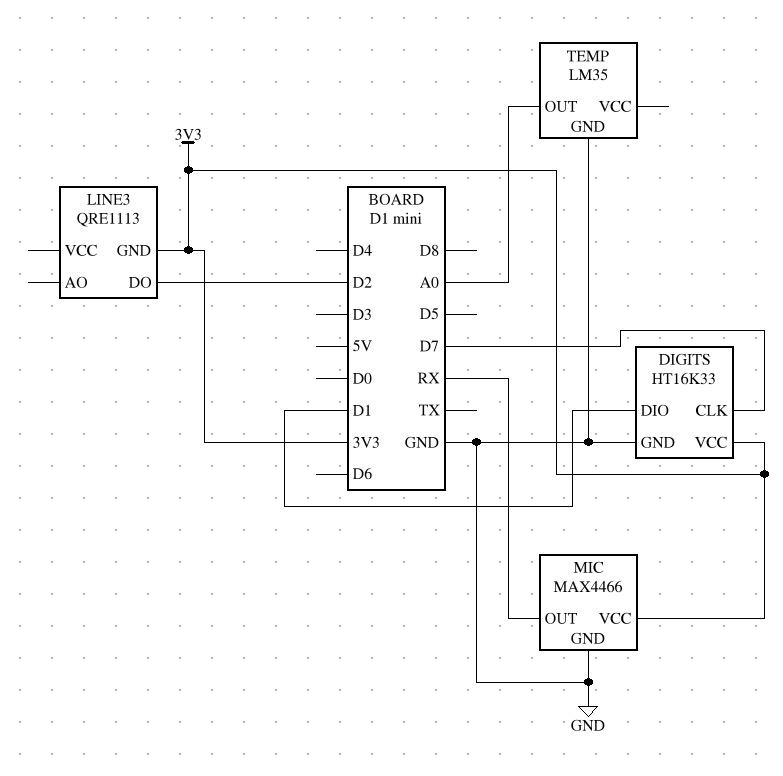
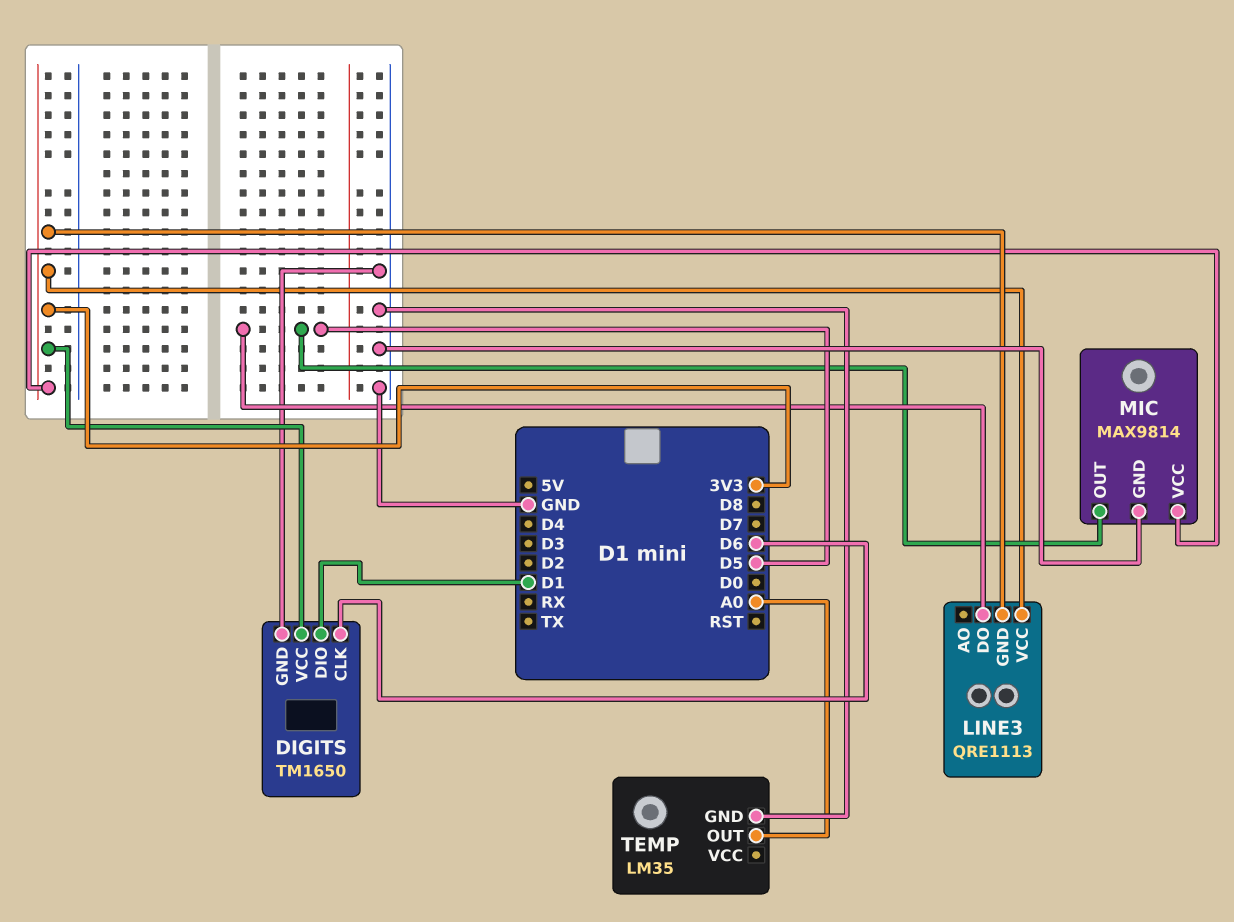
DIGITS: HT16K33 -> TM1650
DIGITS pin CLK: D7 -> D6
LINE3 pin DO: D2 -> D5
LINE3 pin VCC: none -> 3V3
MIC: MAX4466 -> MAX9814
MIC pin OUT: RX -> D5

